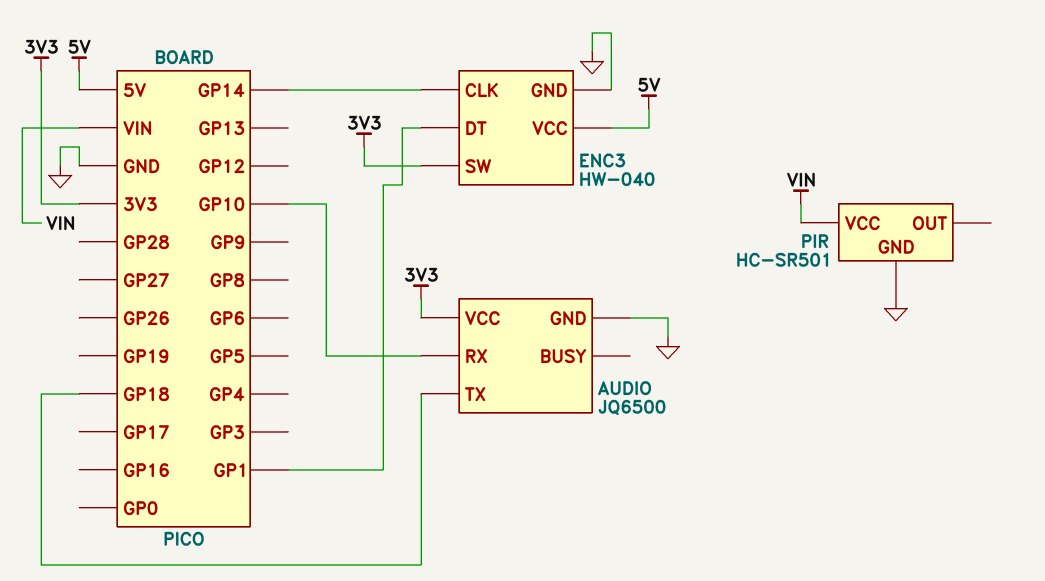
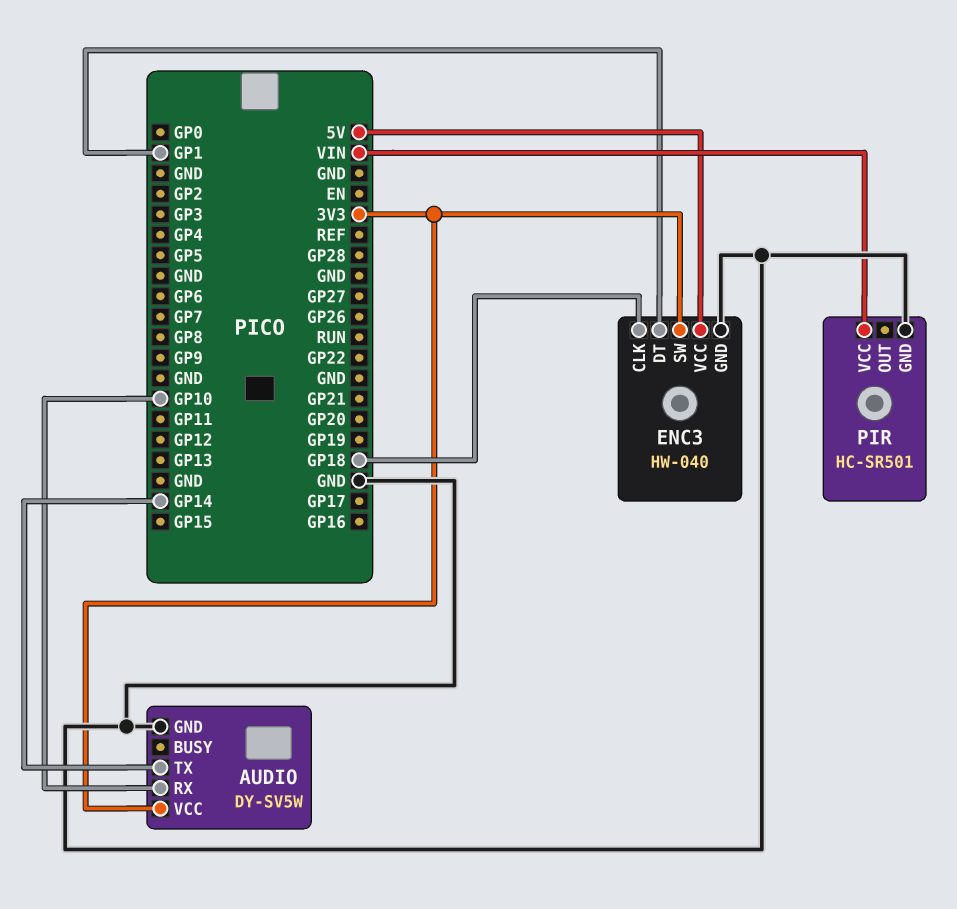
AUDIO: JQ6500 -> DY-SV5W
AUDIO pin TX: GP18 -> GP14
ENC3 pin CLK: GP14 -> GP18

